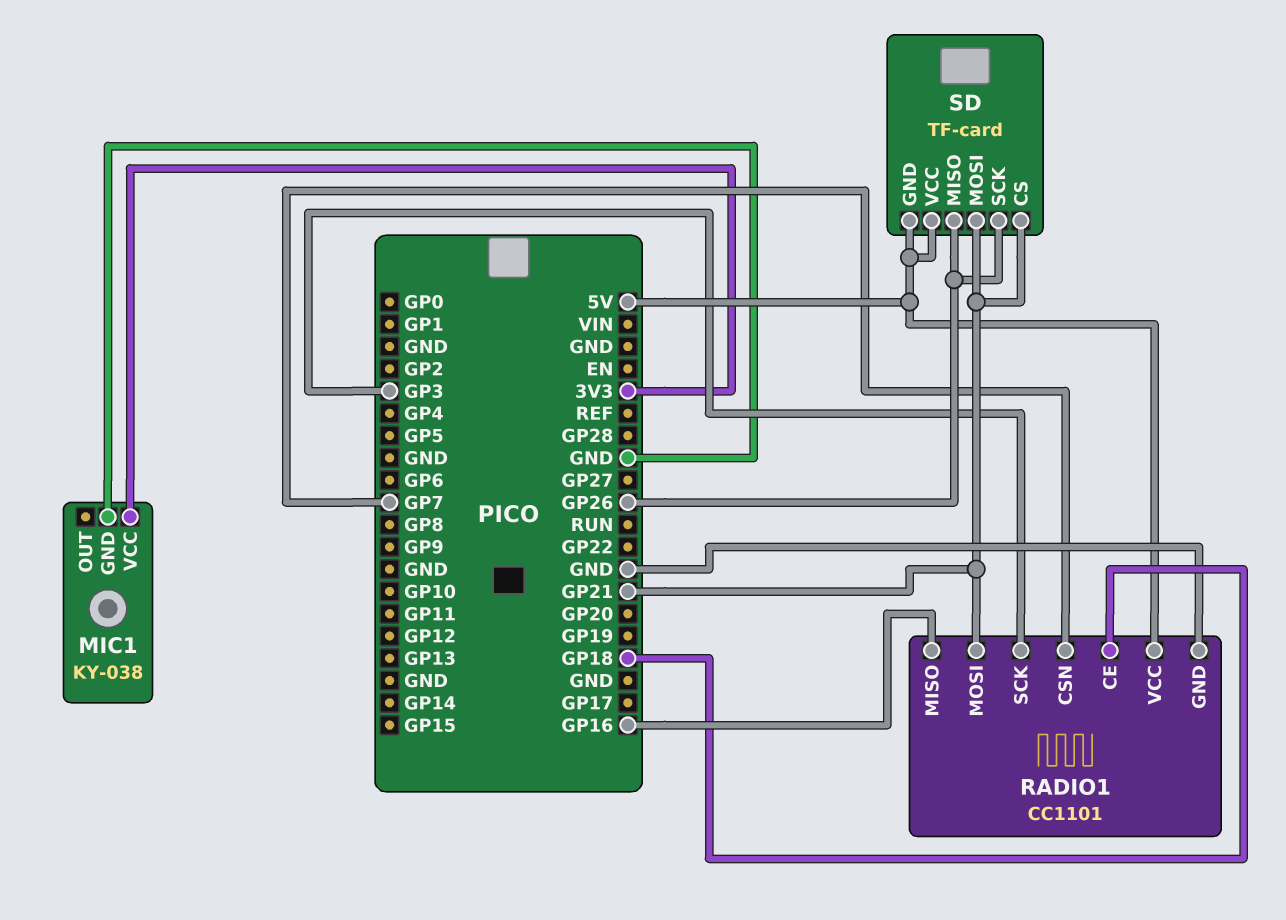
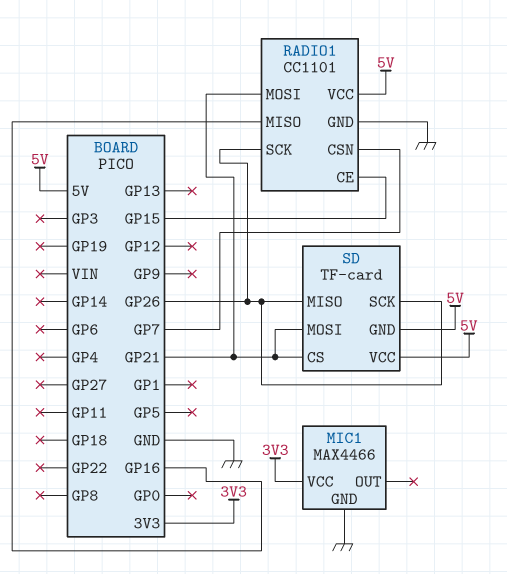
MIC1: KY-038 -> MAX4466
RADIO1 pin CE: GP18 -> GP15
RADIO1 pin SCK: GP3 -> GP26

